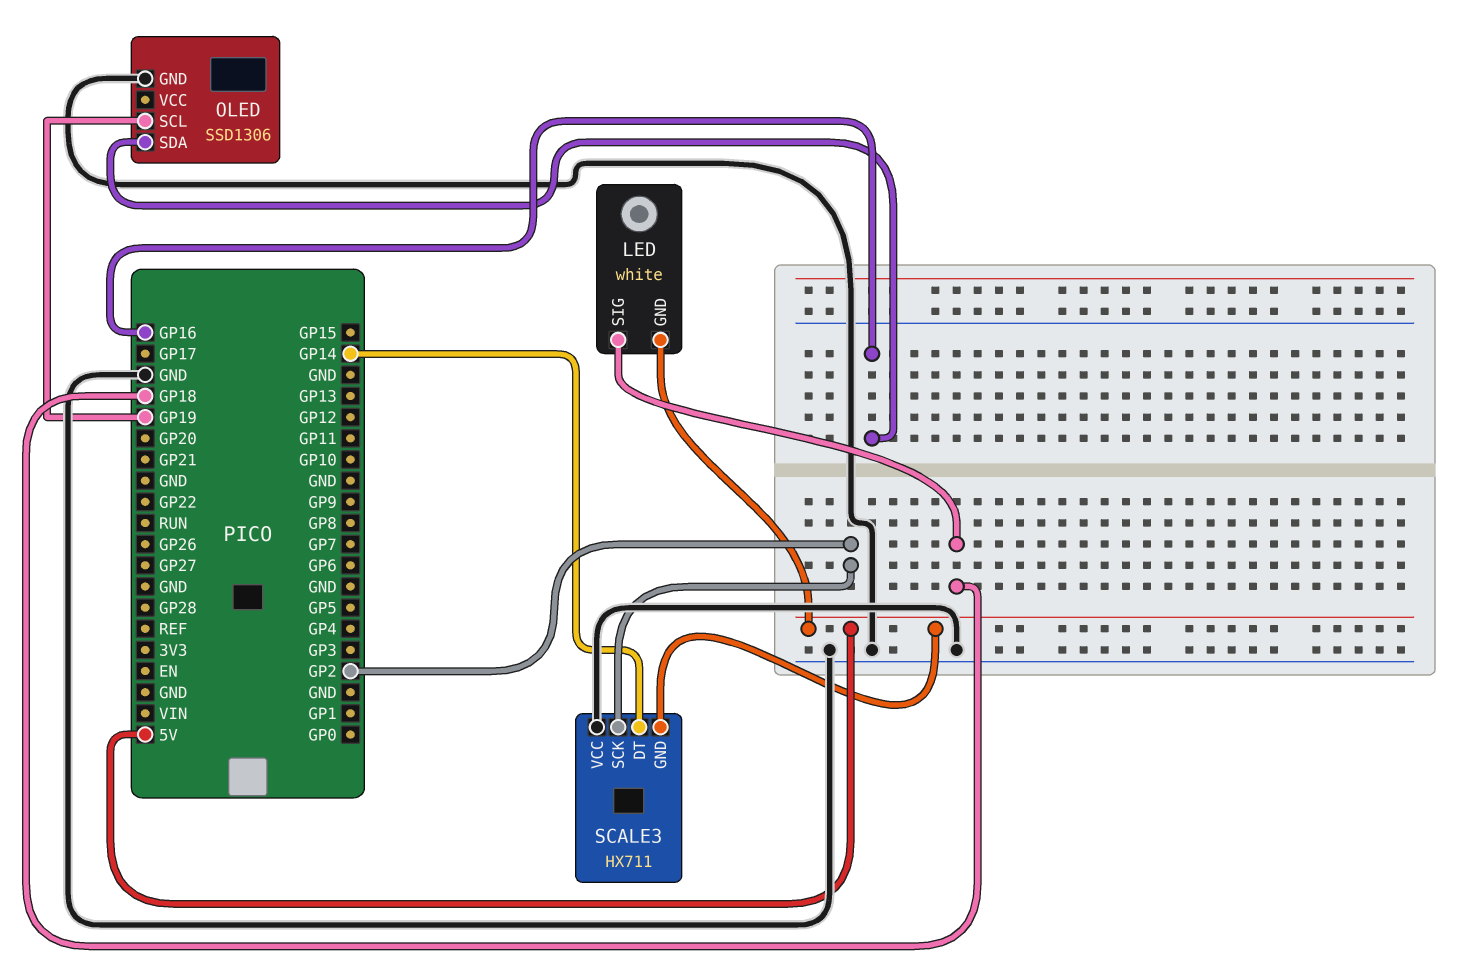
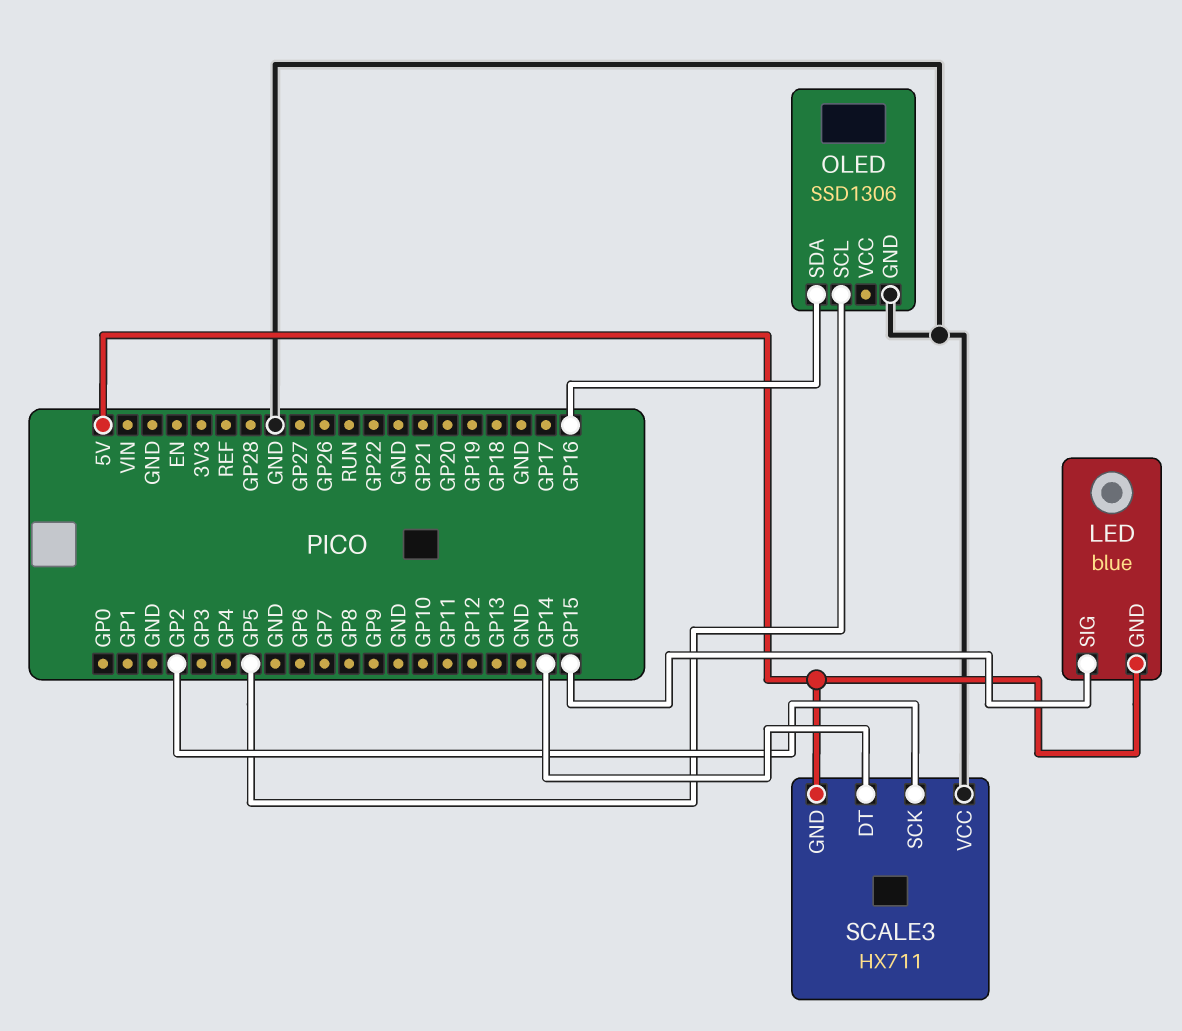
LED: white -> blue
LED pin SIG: GP18 -> GP15
OLED pin SCL: GP19 -> GP5

